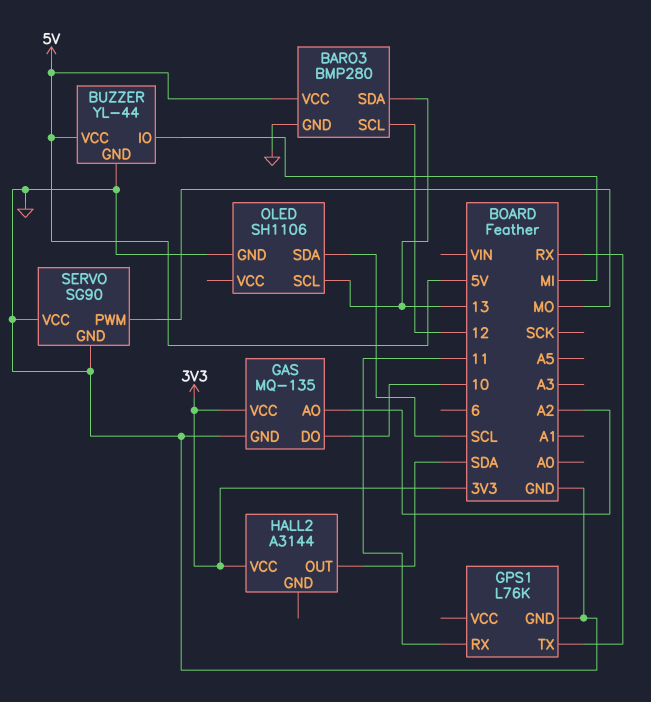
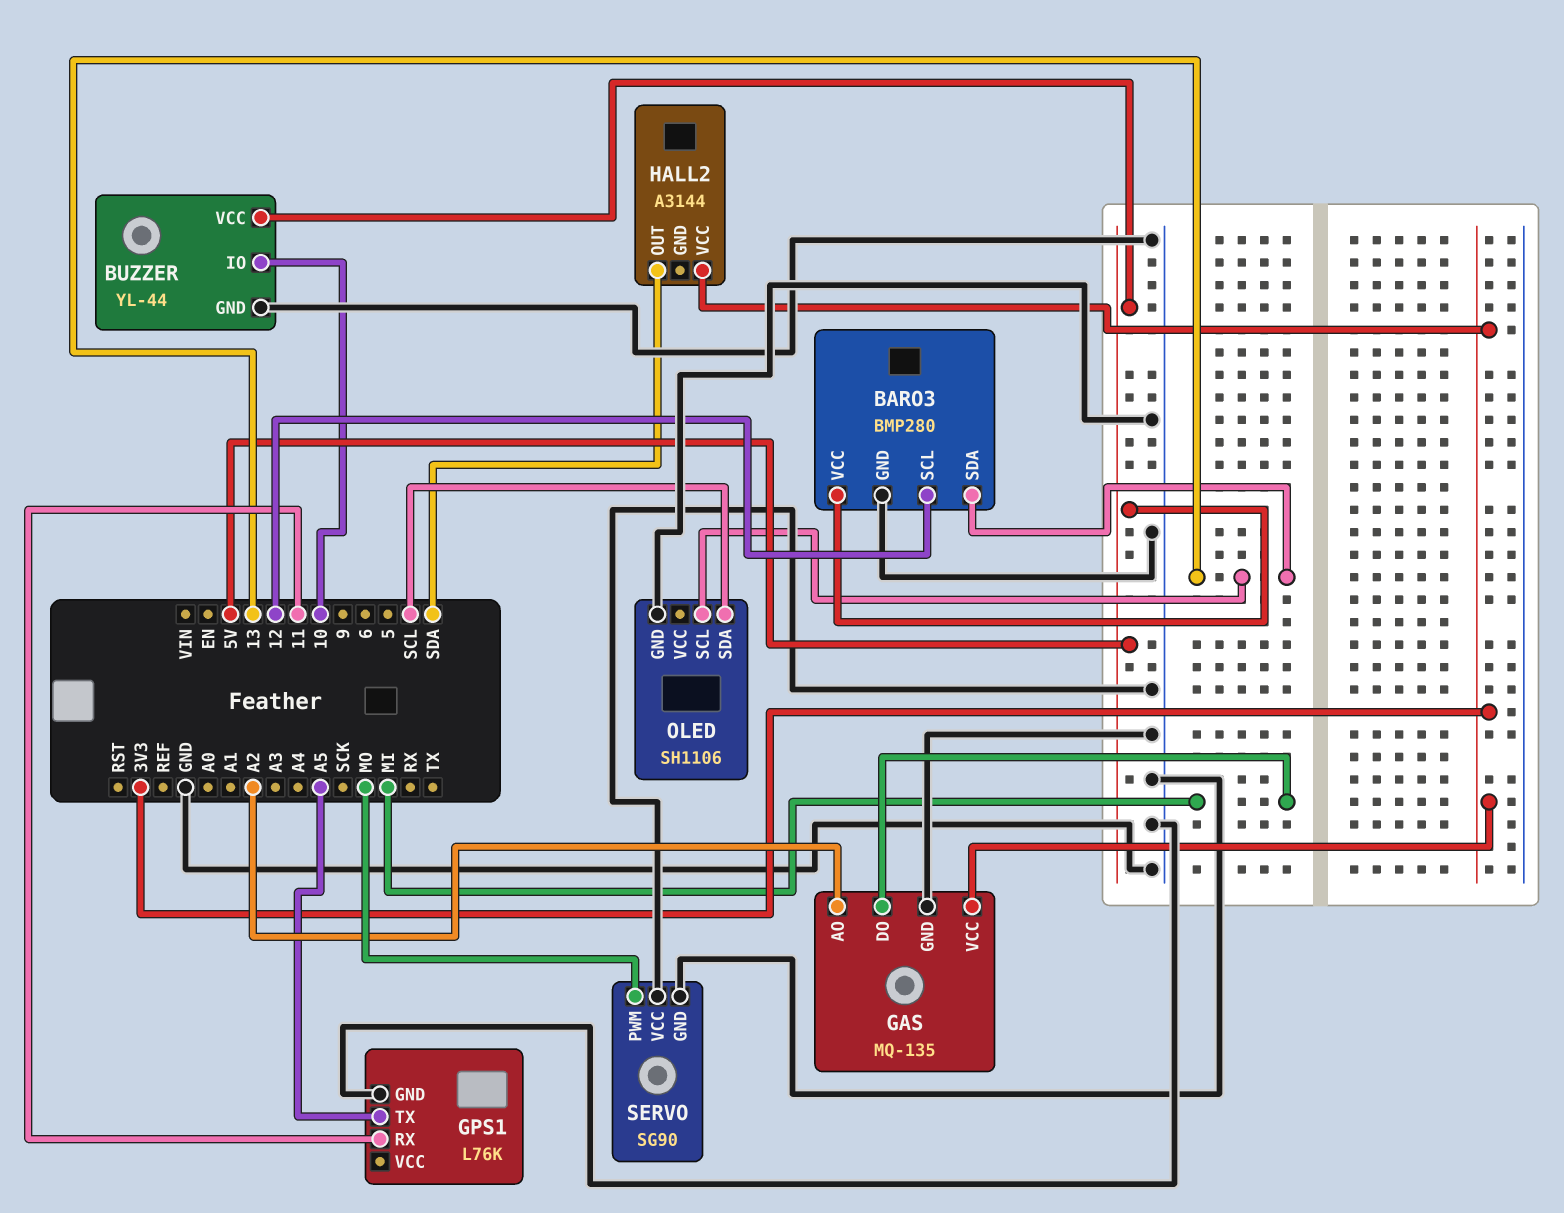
BUZZER pin IO: MI -> 10
GAS pin DO: 10 -> MI
GPS1 pin TX: RX -> A5

